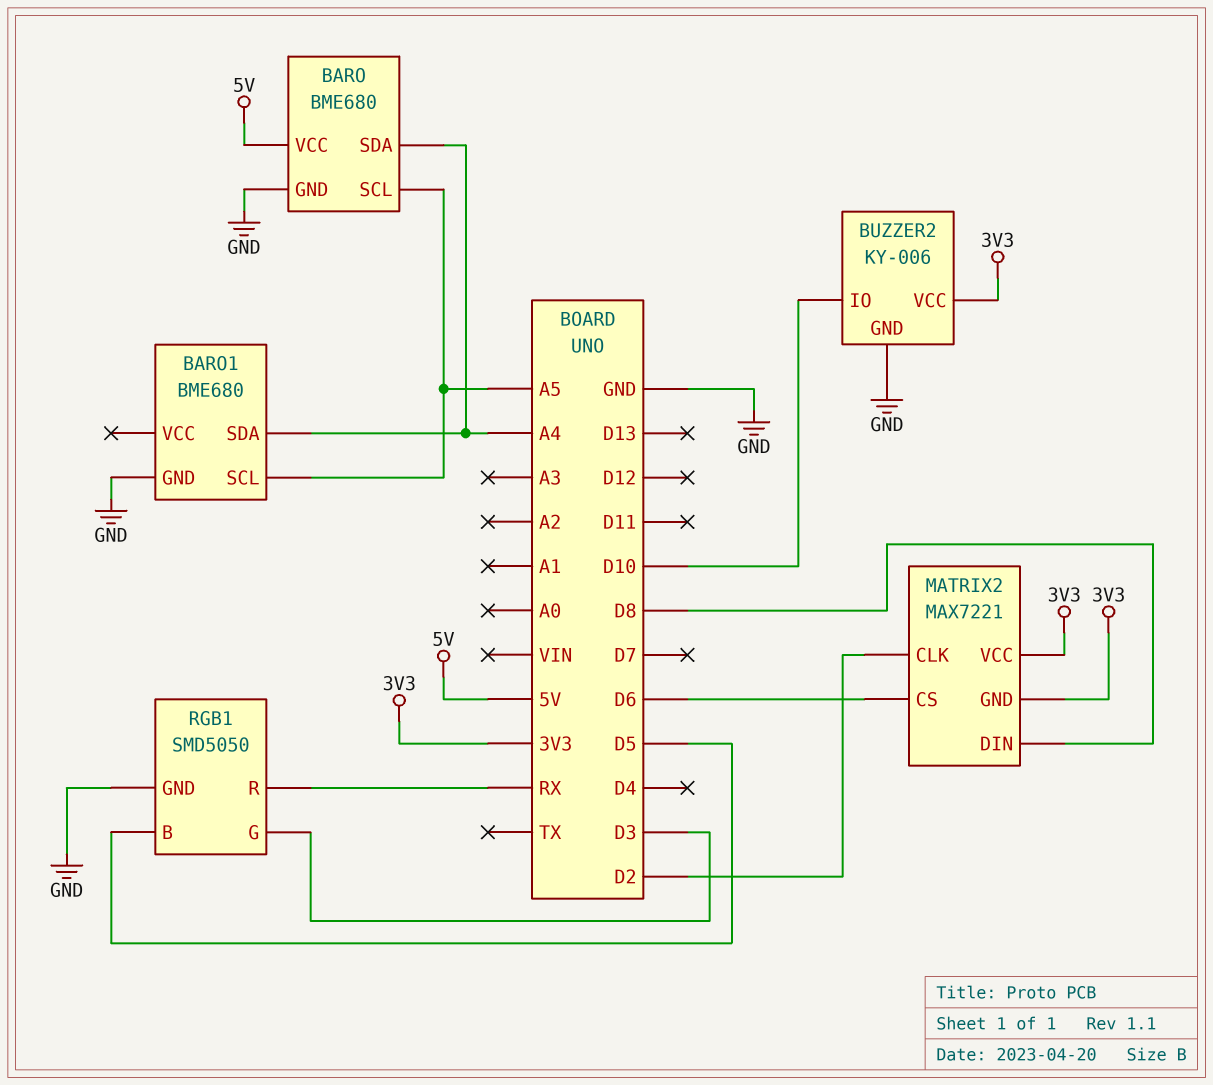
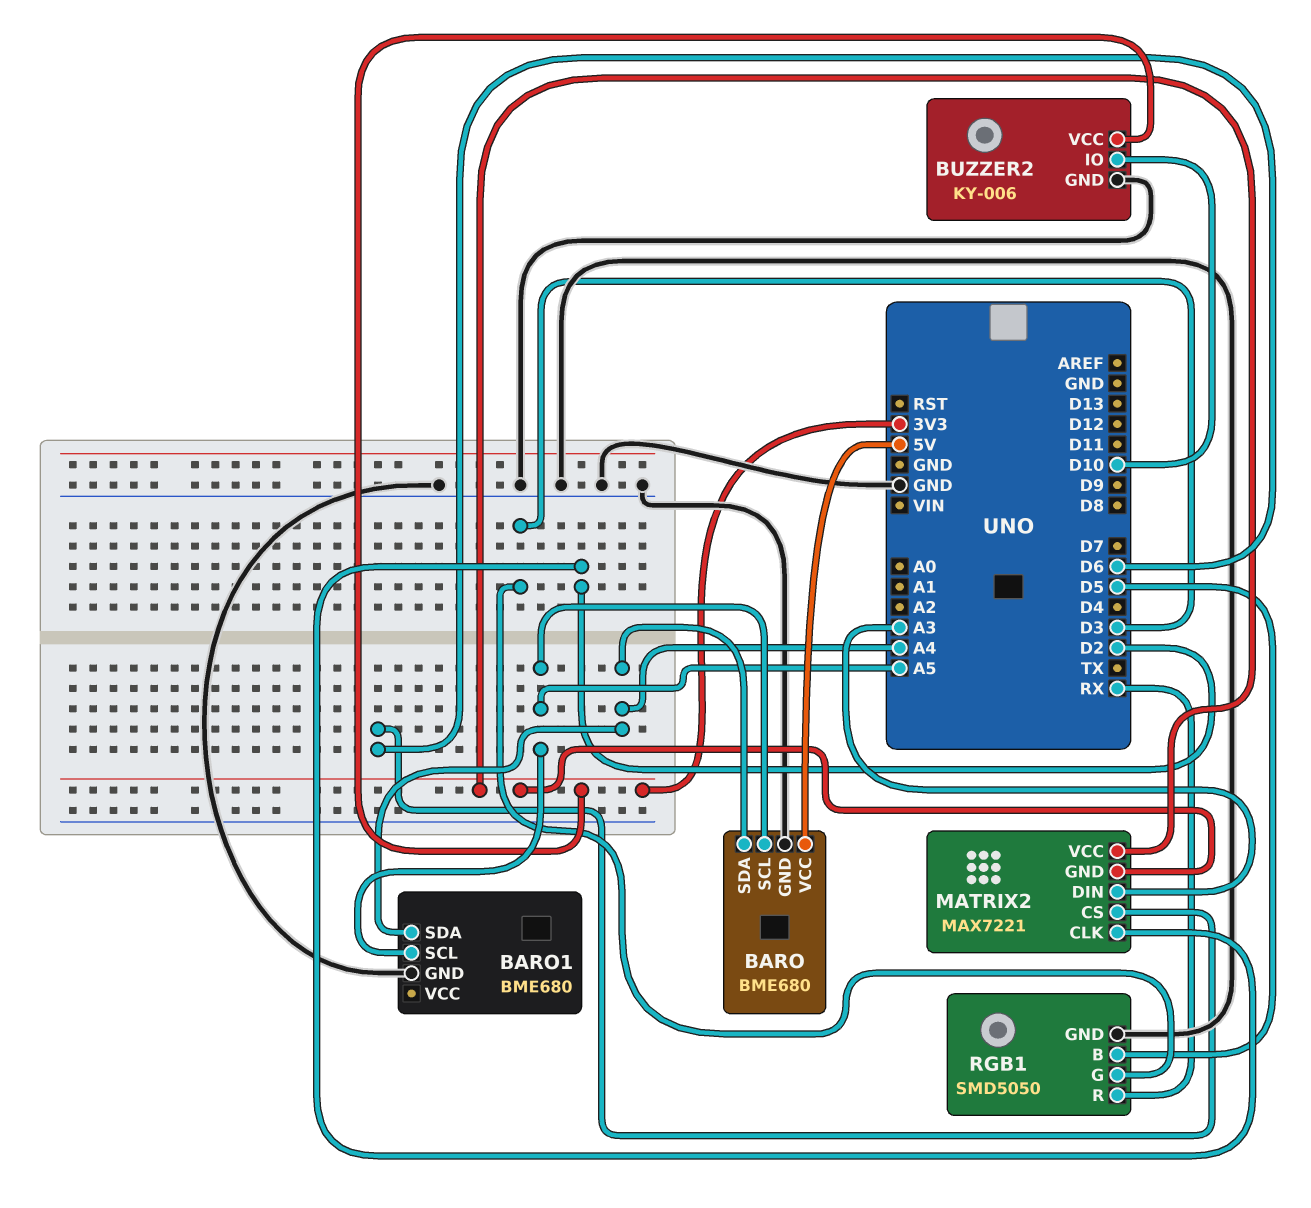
MATRIX2 pin DIN: D8 -> A3

